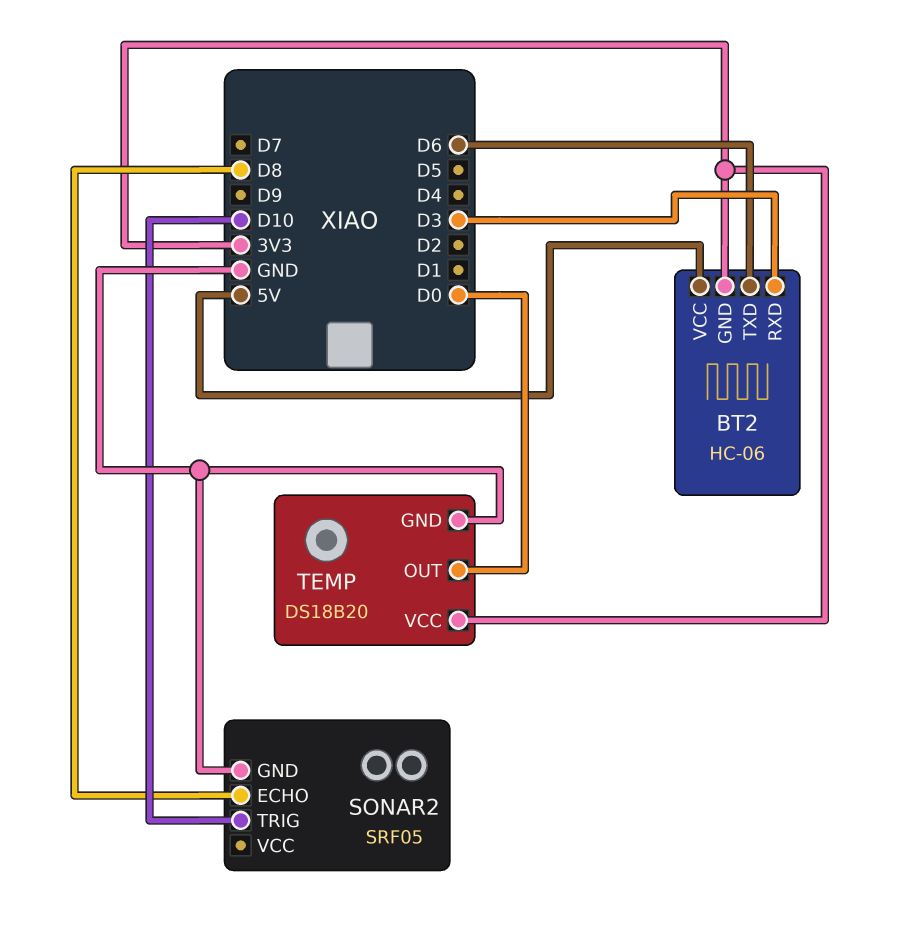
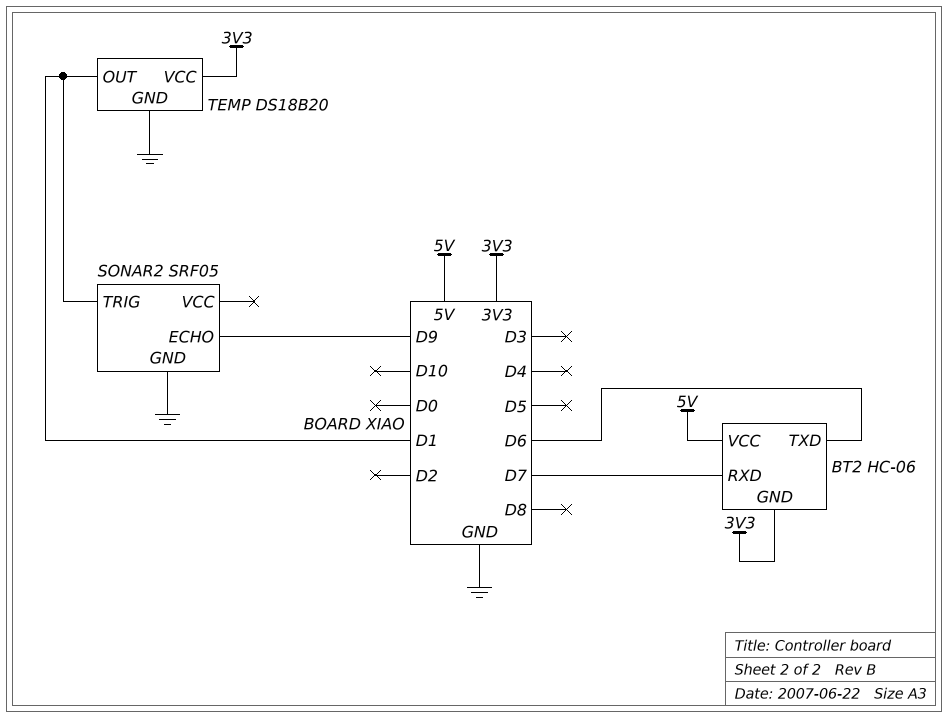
BT2 pin RXD: D3 -> D7
SONAR2 pin ECHO: D8 -> D9
SONAR2 pin TRIG: D10 -> D1
TEMP pin OUT: D0 -> D1

